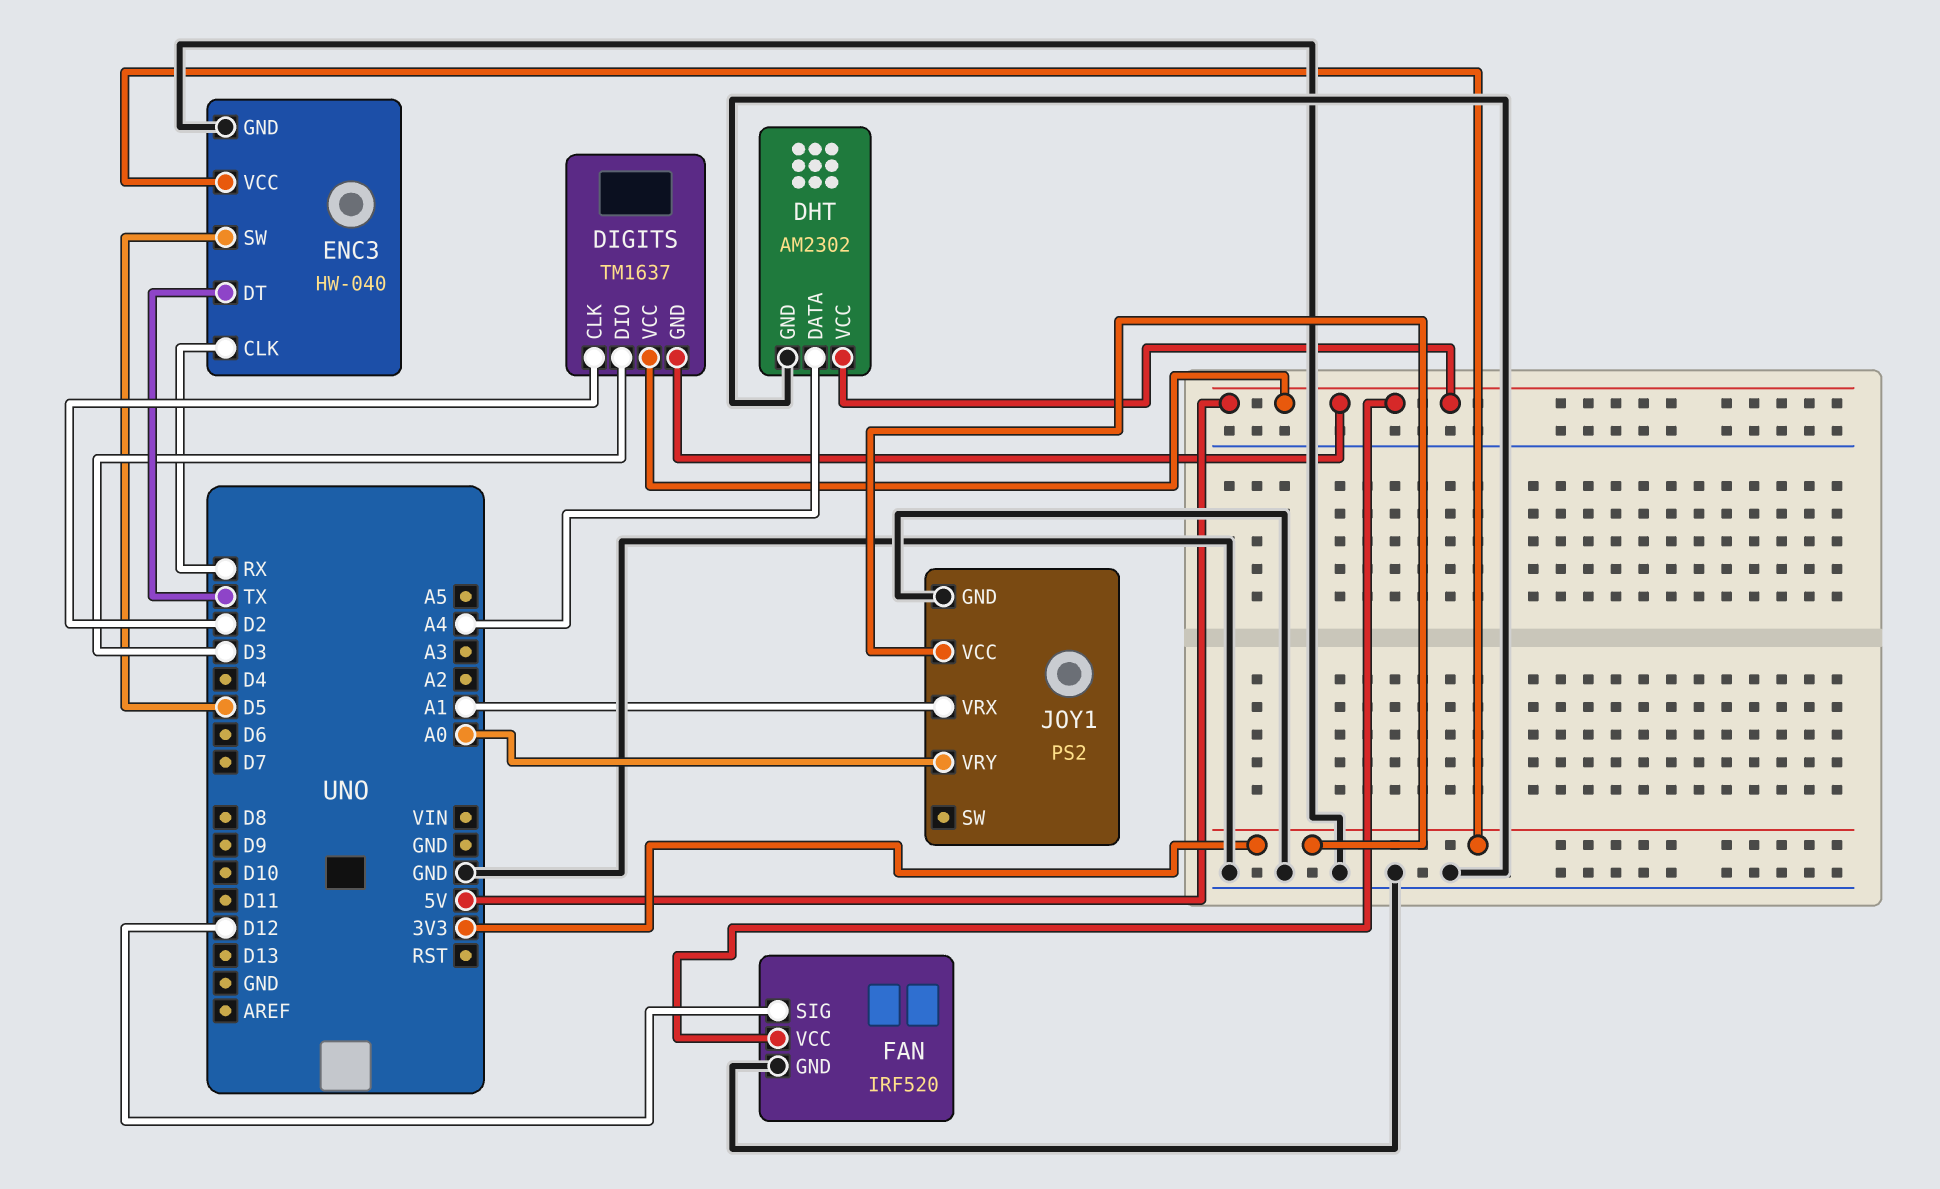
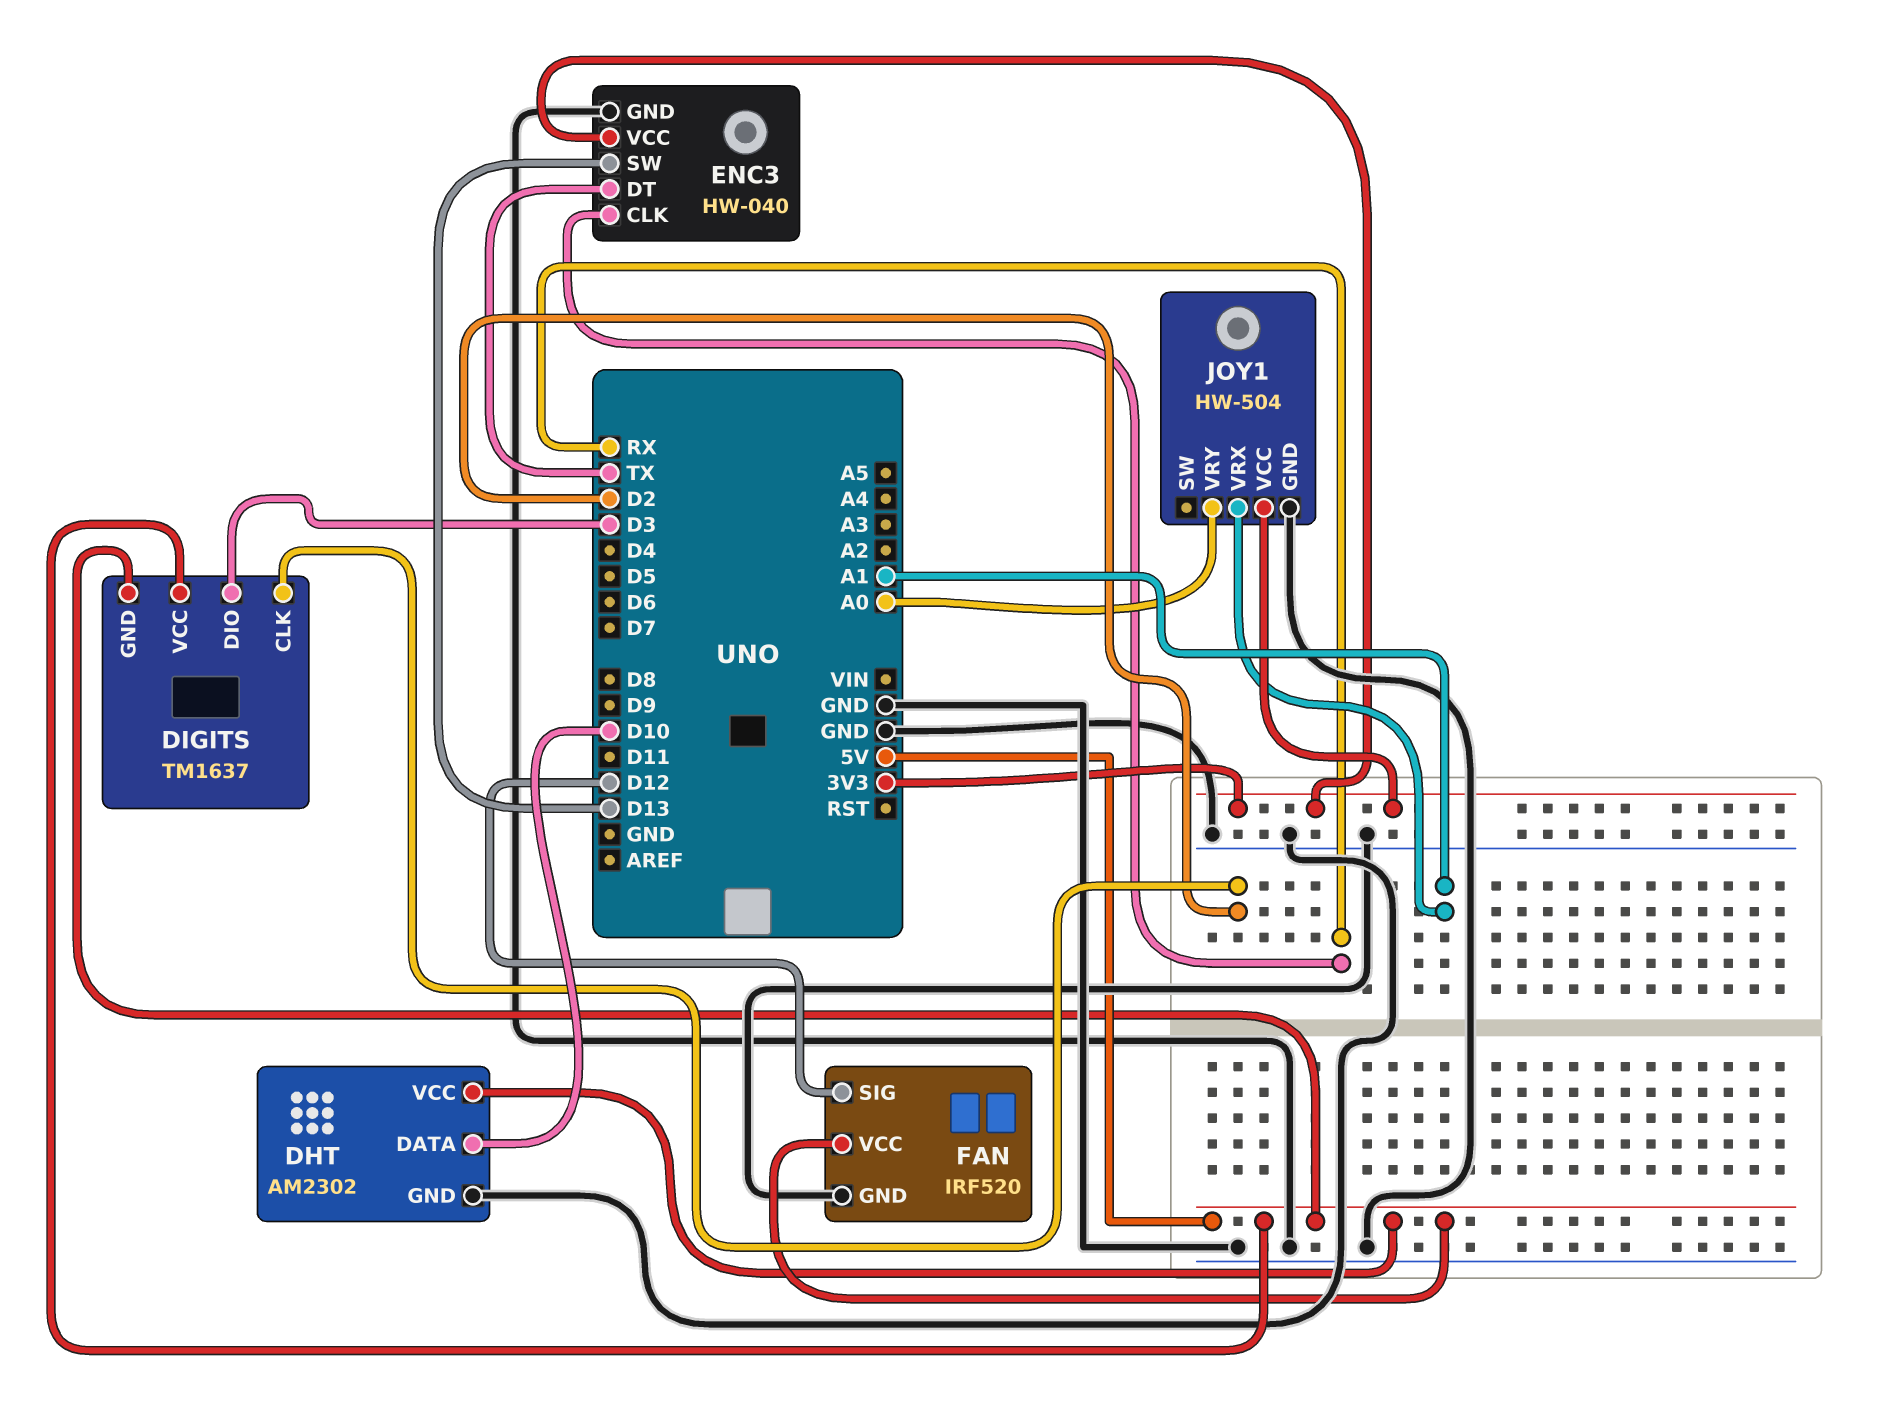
DHT pin DATA: A4 -> D10
ENC3 pin SW: D5 -> D13
JOY1: PS2 -> HW-504

